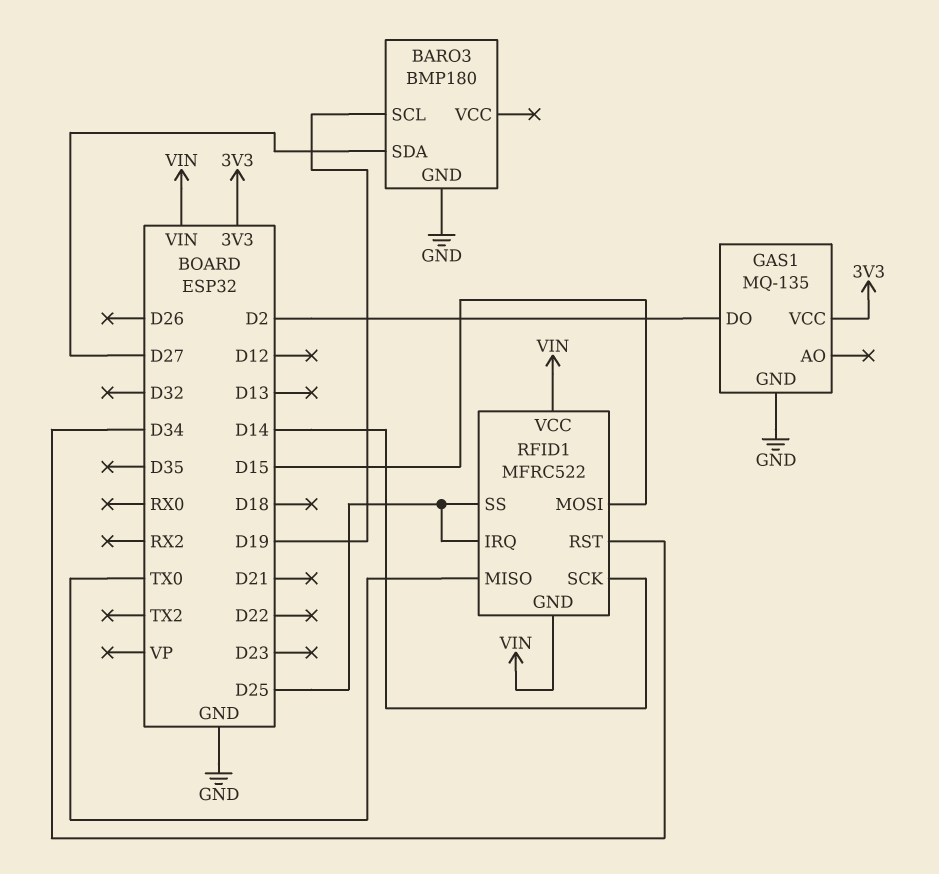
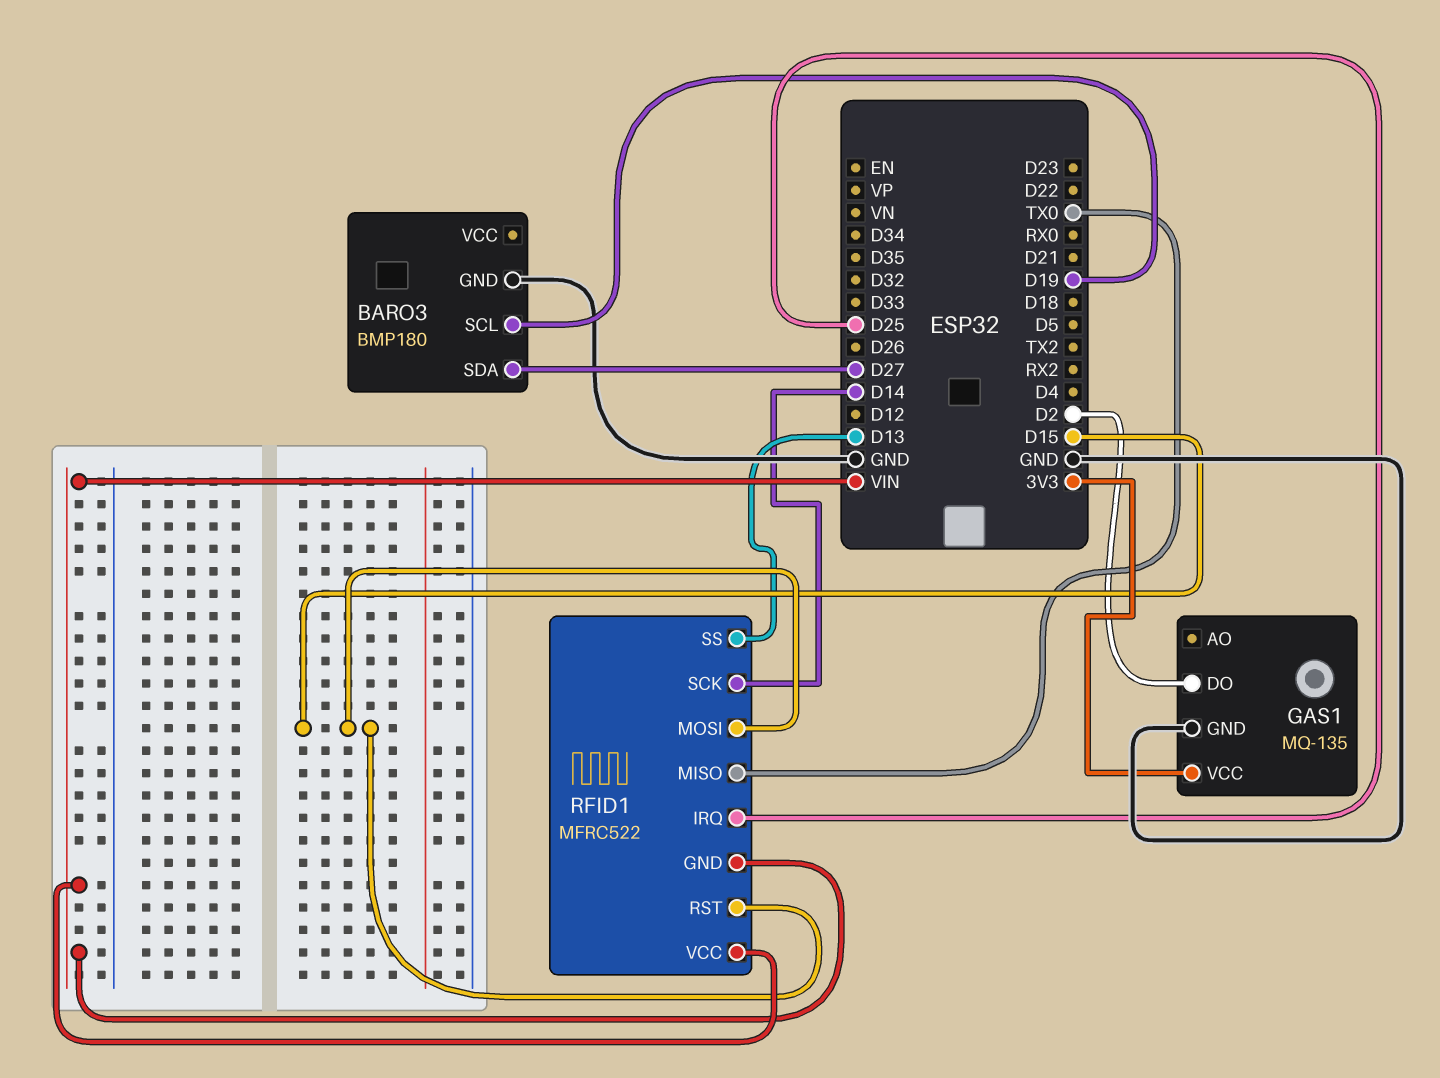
RFID1 pin RST: D34 -> D15
RFID1 pin SS: D25 -> D13

